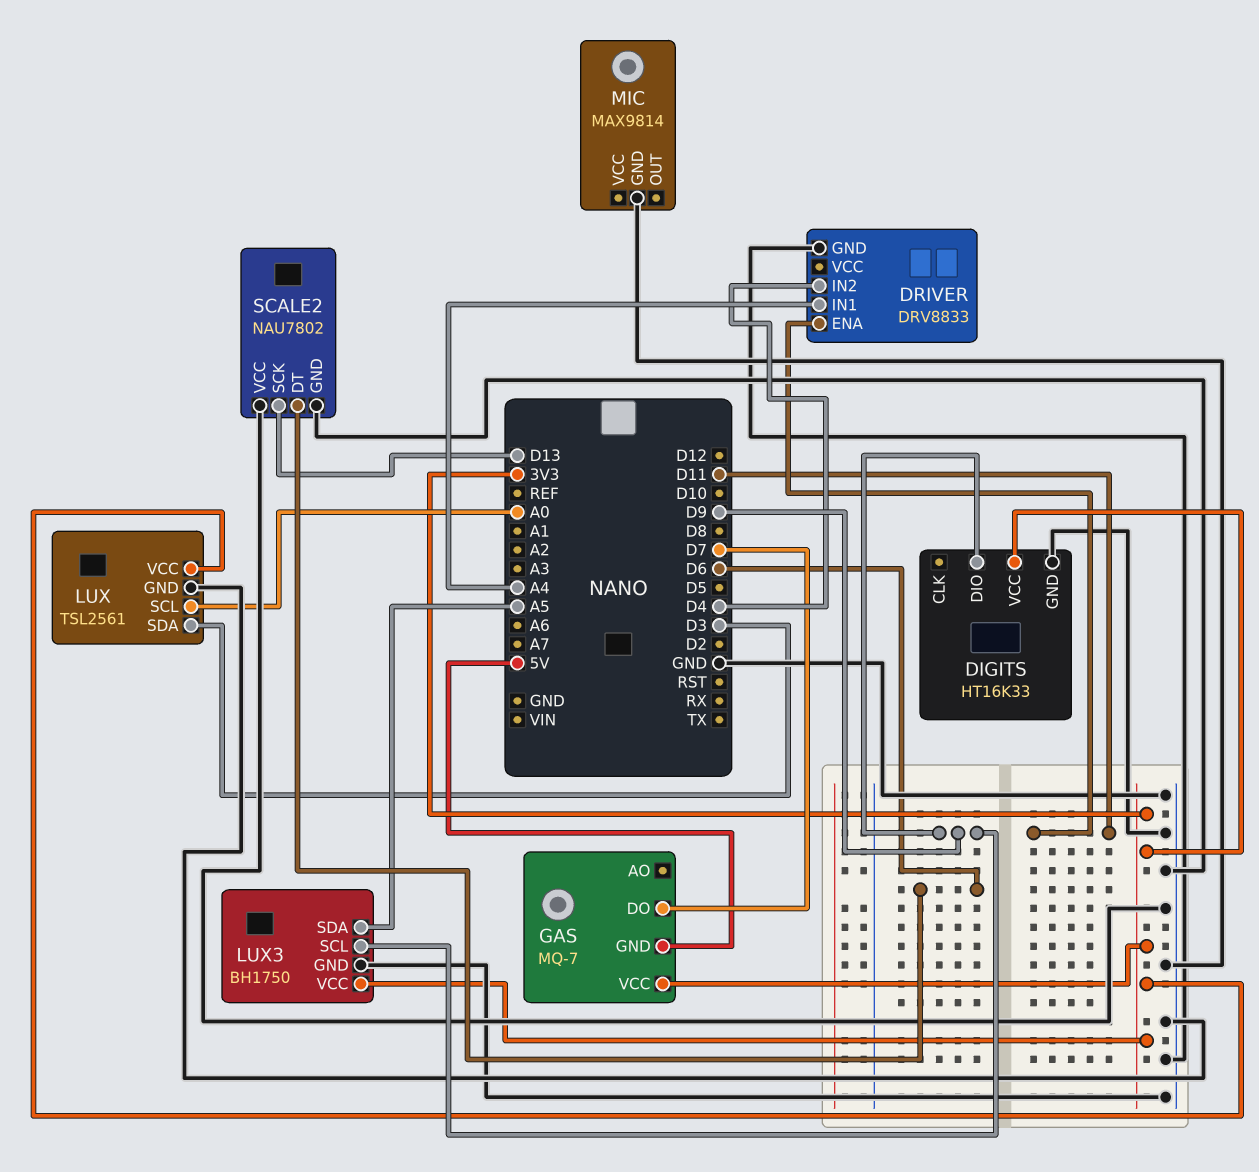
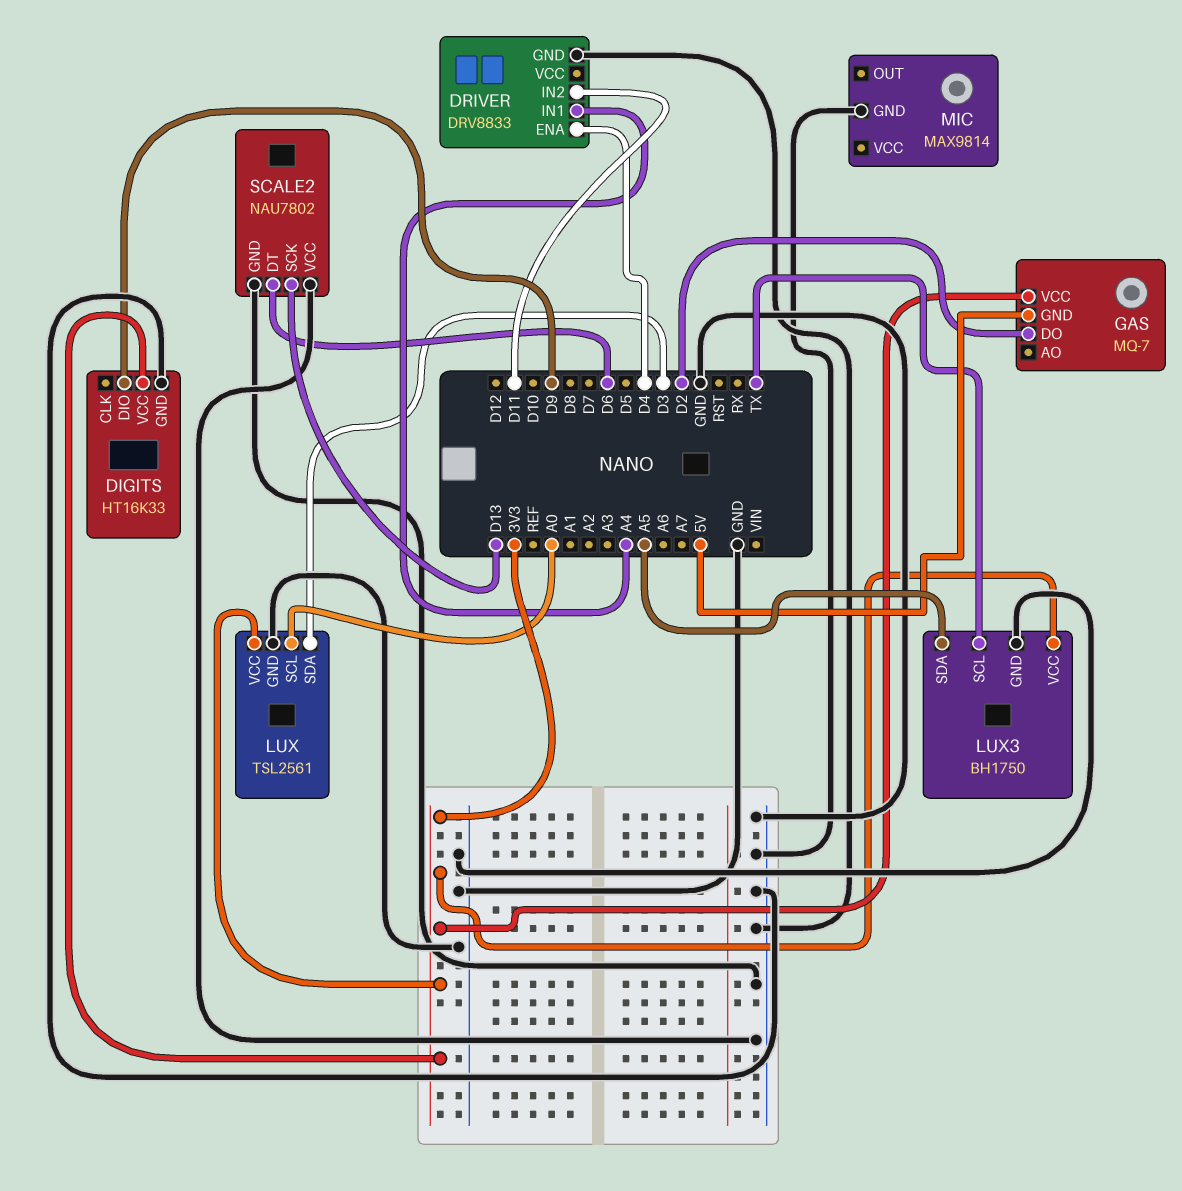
DRIVER pin ENA: D11 -> D4
DRIVER pin IN2: D4 -> D11
GAS pin DO: D7 -> D2
LUX3 pin SCL: D9 -> TX

